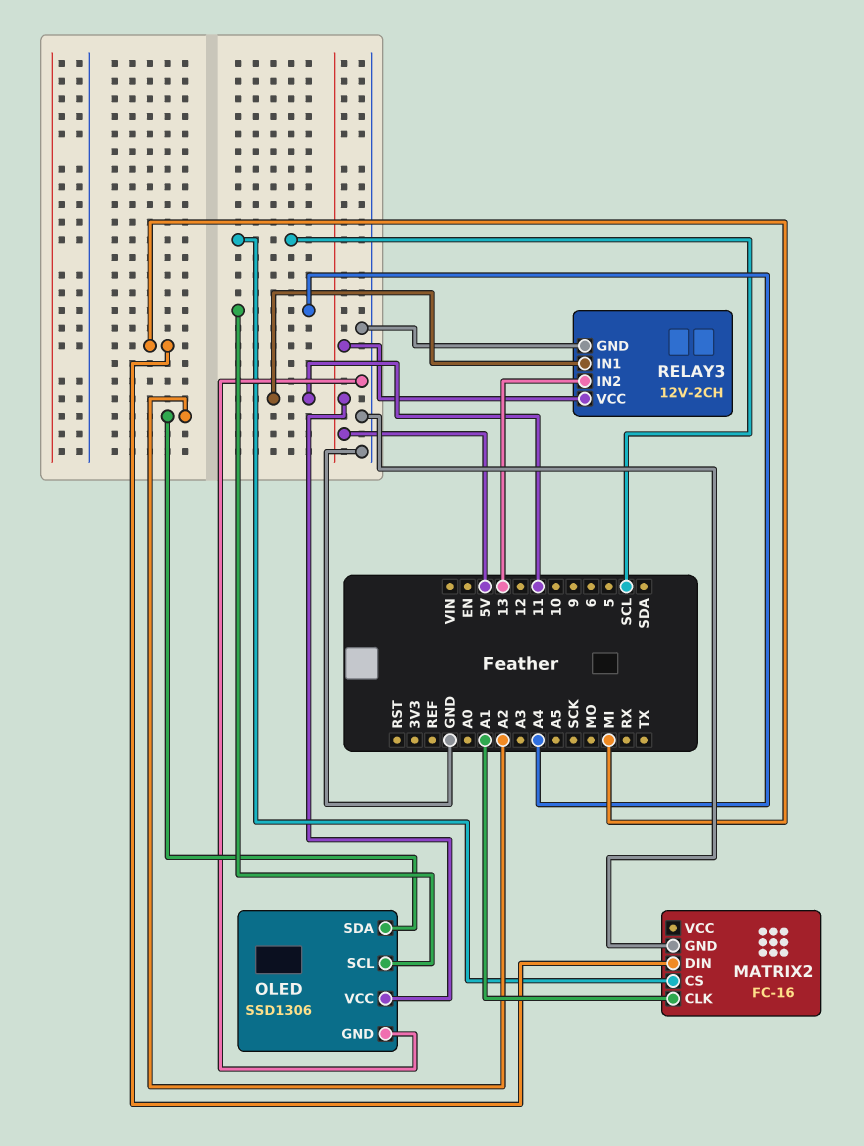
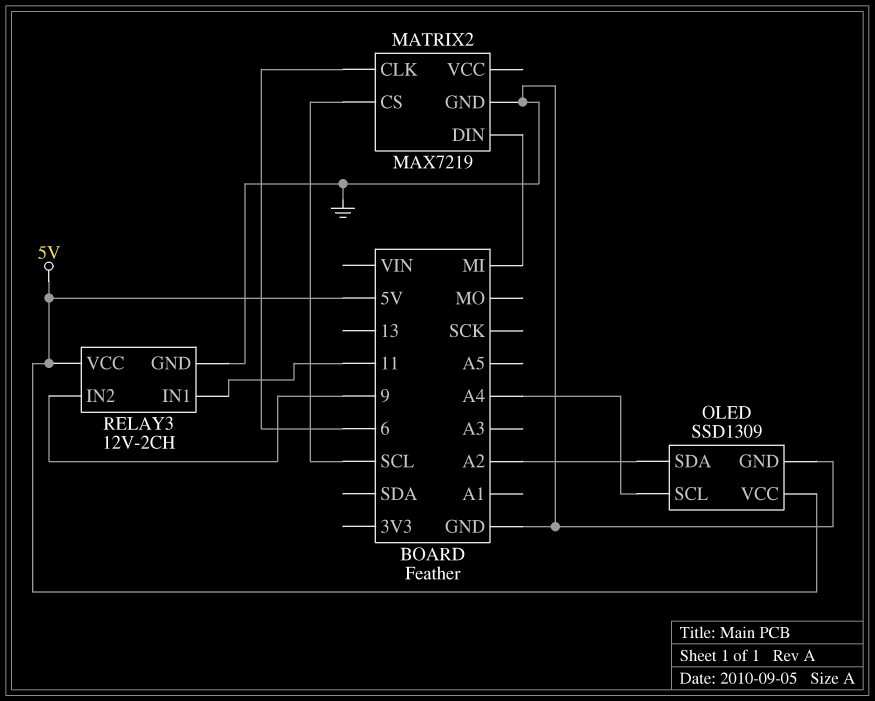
MATRIX2: FC-16 -> MAX7219
MATRIX2 pin CLK: A1 -> 6
OLED: SSD1306 -> SSD1309
RELAY3 pin IN2: 13 -> 9

